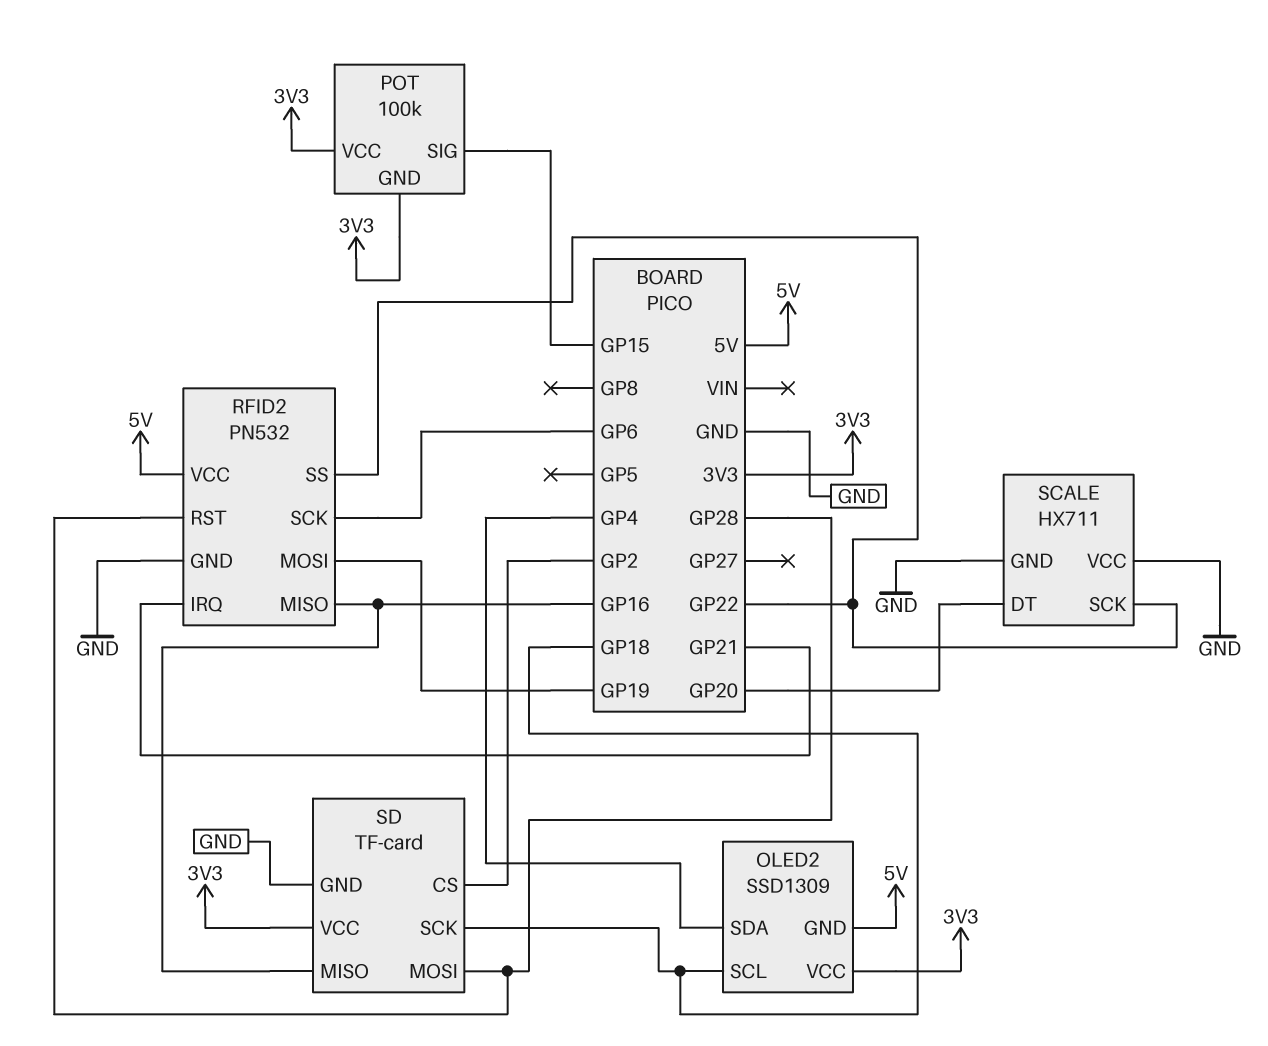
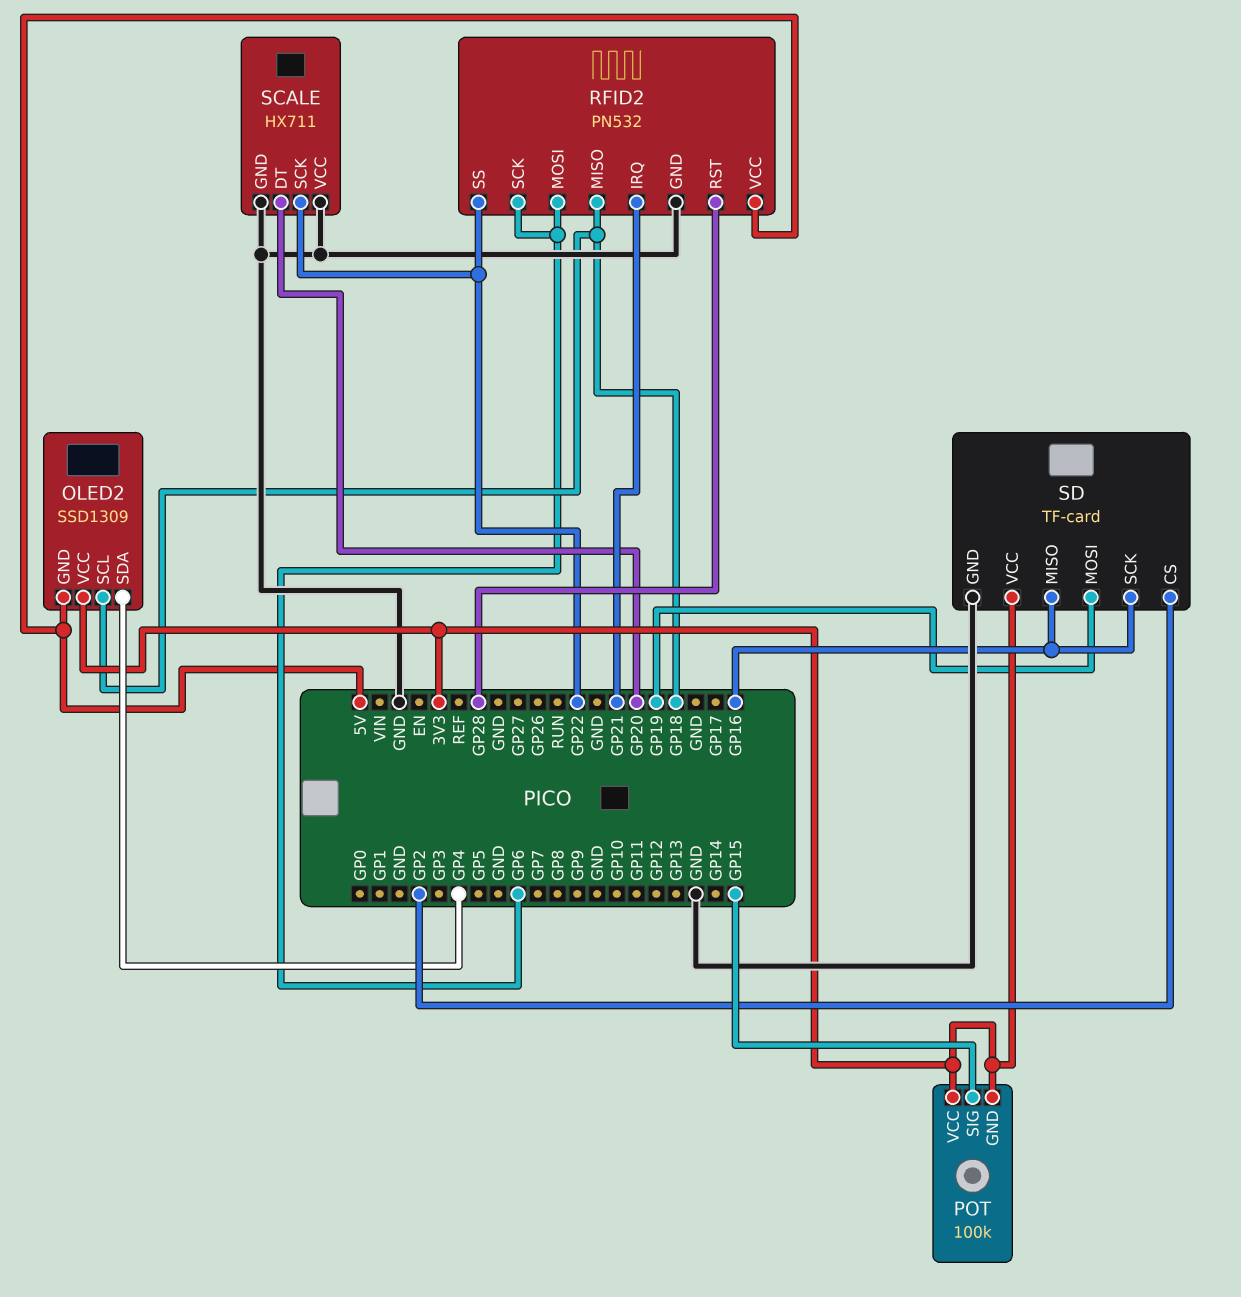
RFID2 pin MISO: GP16 -> GP18
RFID2 pin MOSI: GP19 -> GP6
SD pin MOSI: GP28 -> GP19
SD pin SCK: GP18 -> GP16

